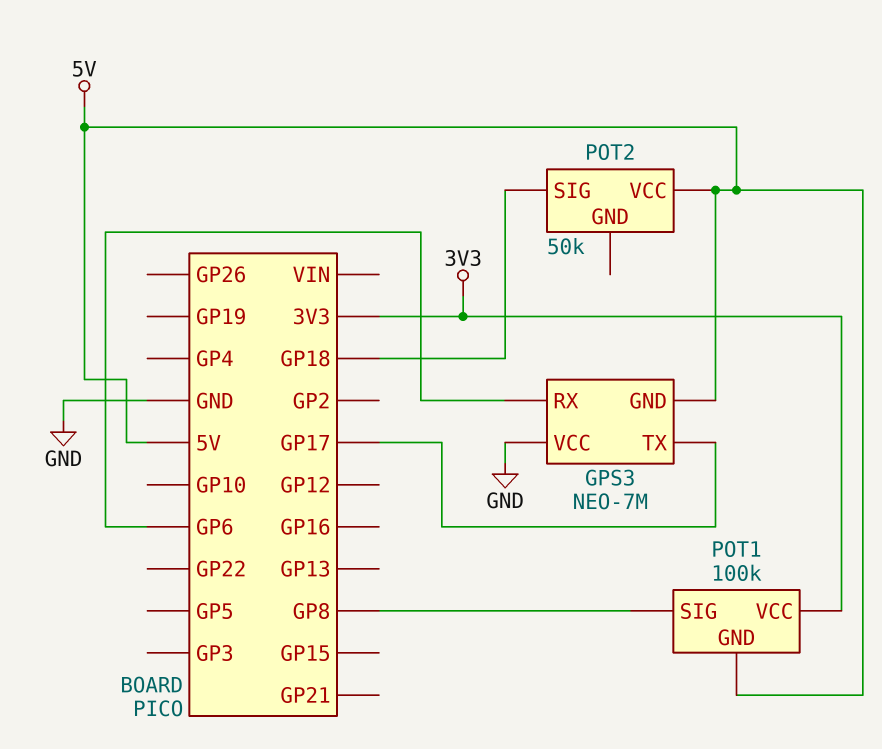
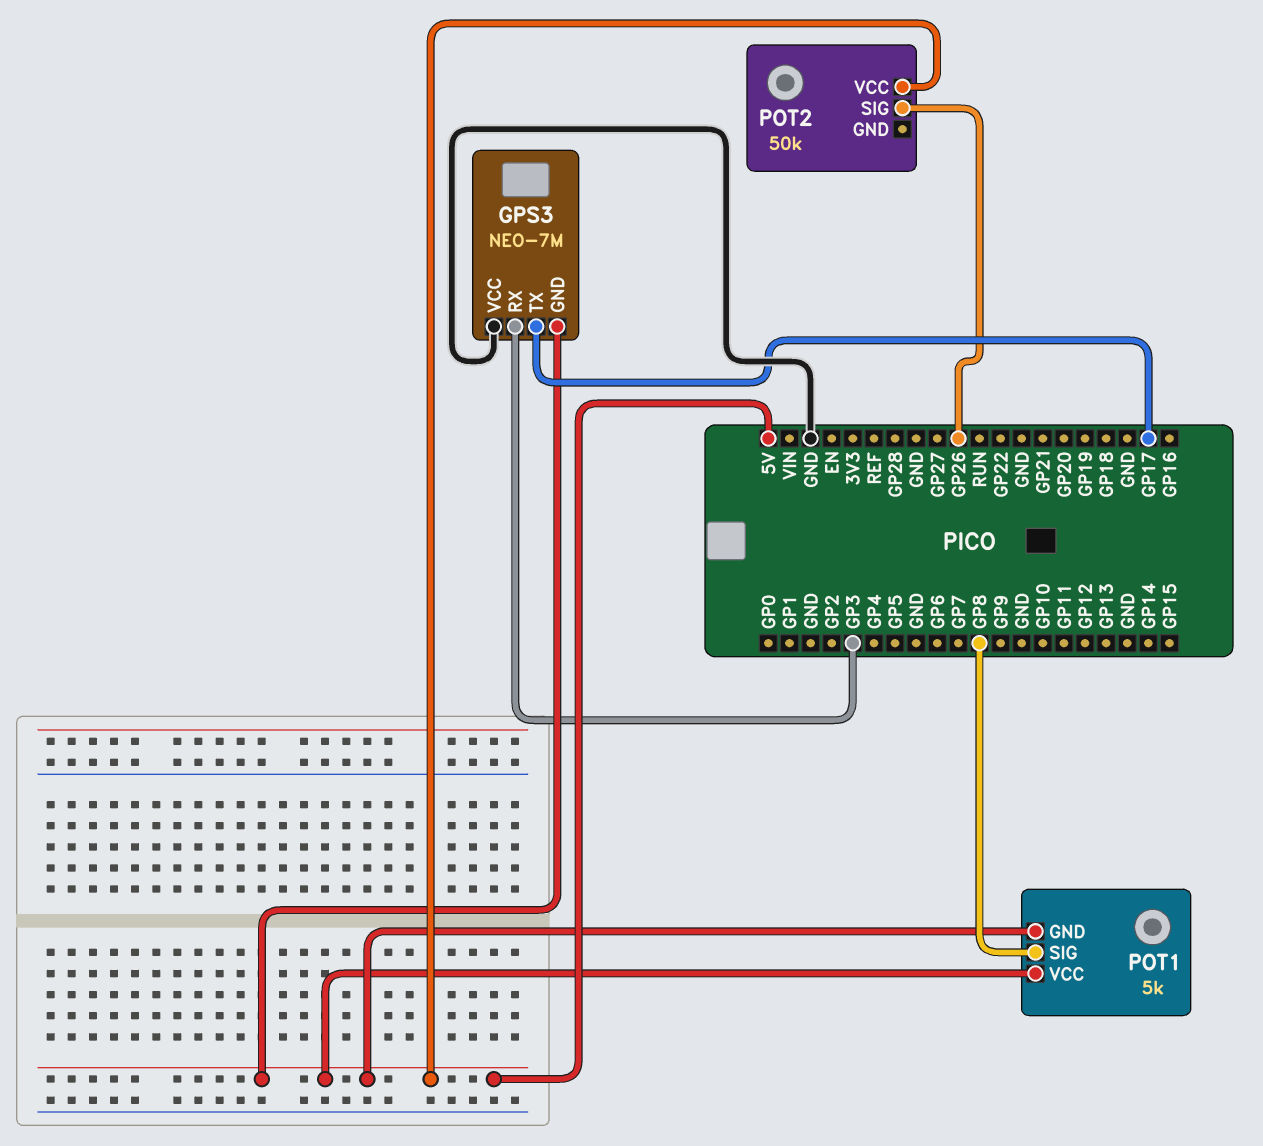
GPS3 pin RX: GP6 -> GP3
POT1: 100k -> 5k
POT1 pin VCC: 3V3 -> 5V
POT2 pin SIG: GP18 -> GP26

